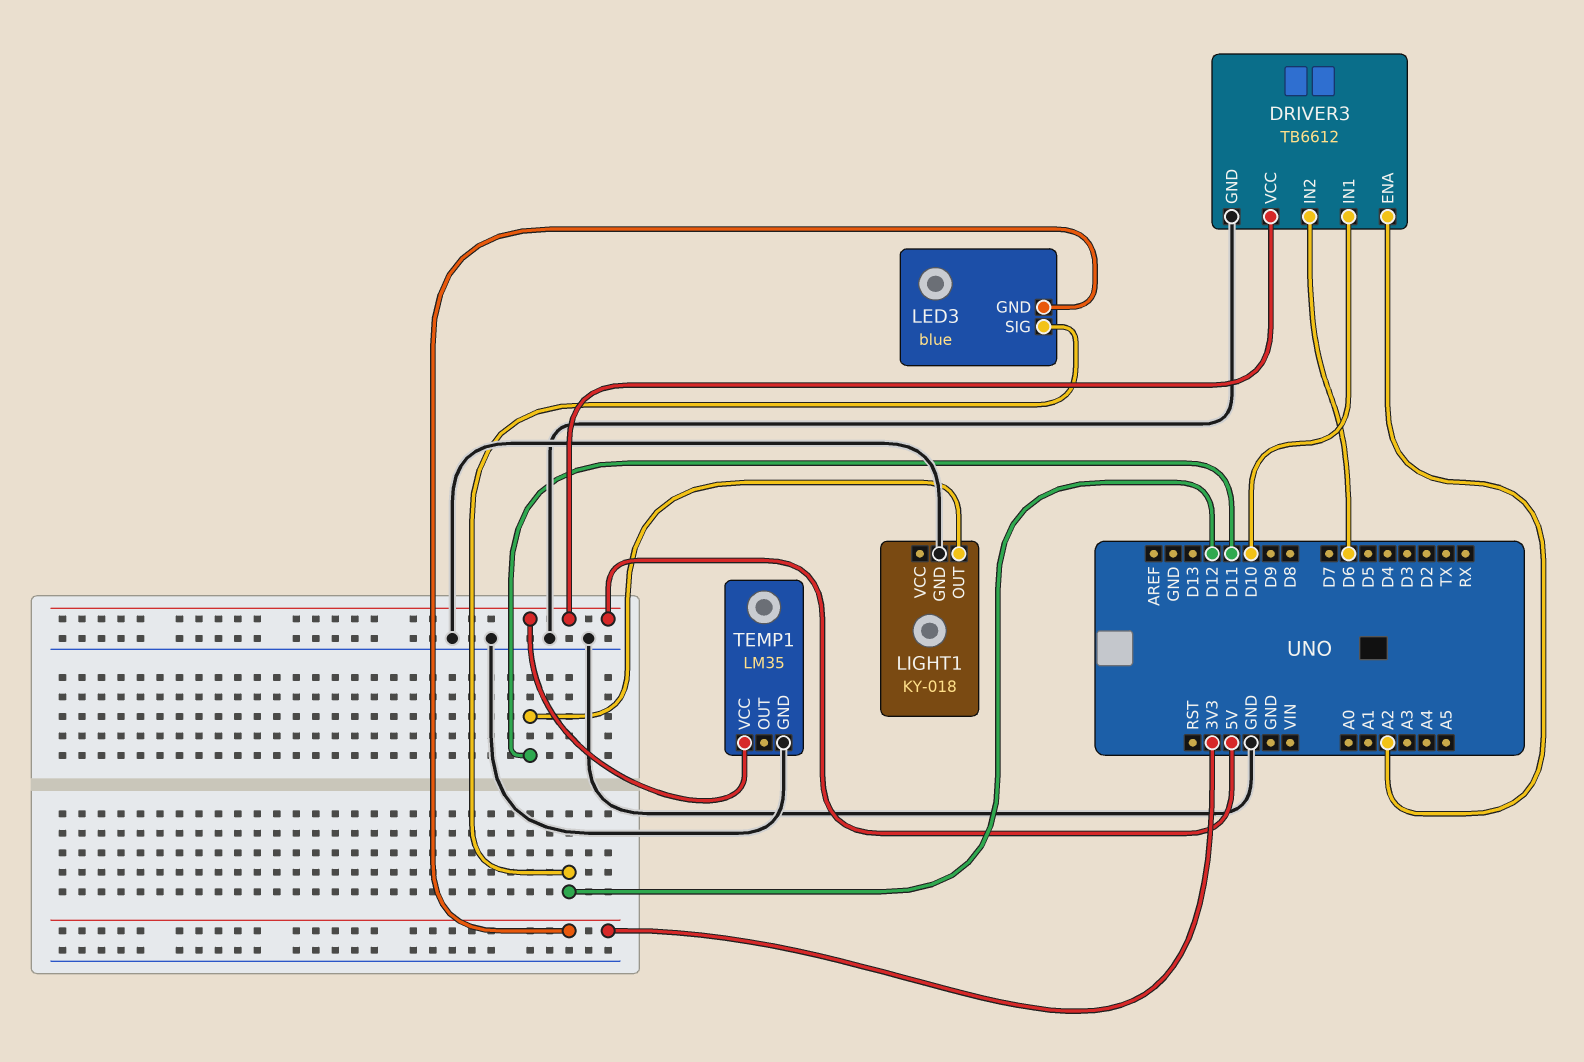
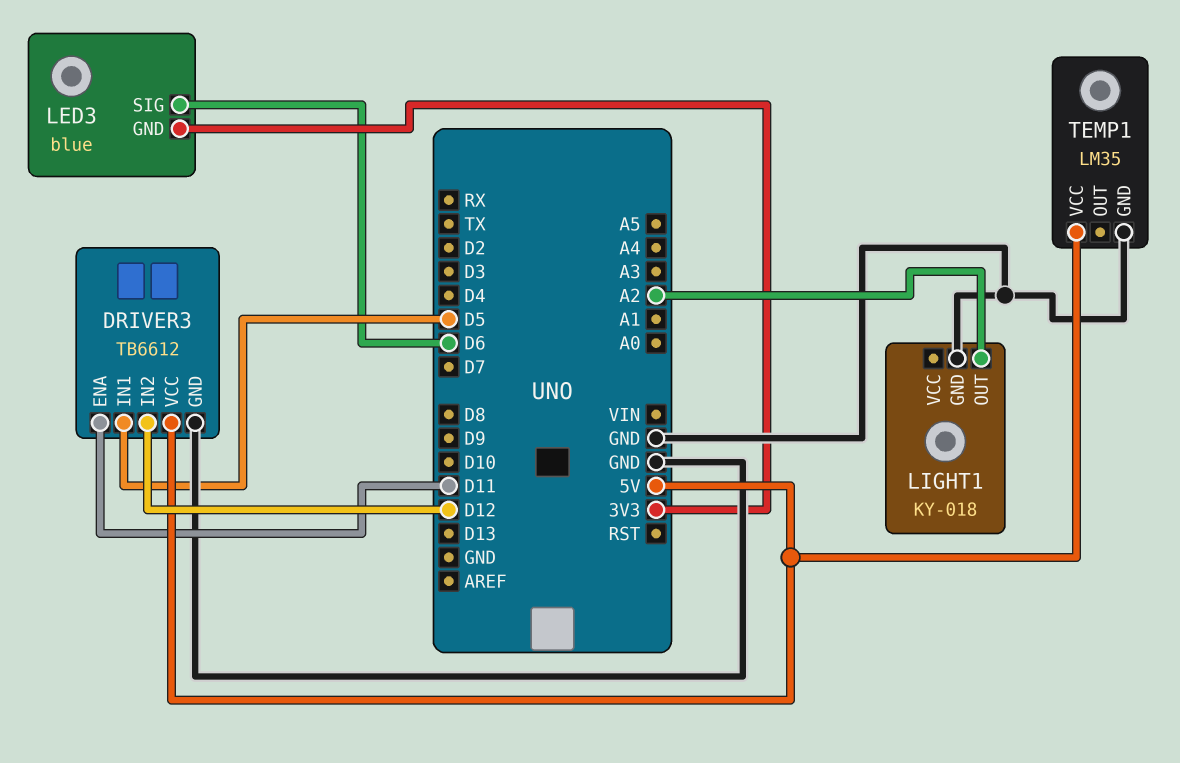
DRIVER3 pin ENA: A2 -> D11
DRIVER3 pin IN1: D10 -> D5
DRIVER3 pin IN2: D6 -> D12
LED3 pin SIG: D12 -> D6
LIGHT1 pin OUT: D11 -> A2

